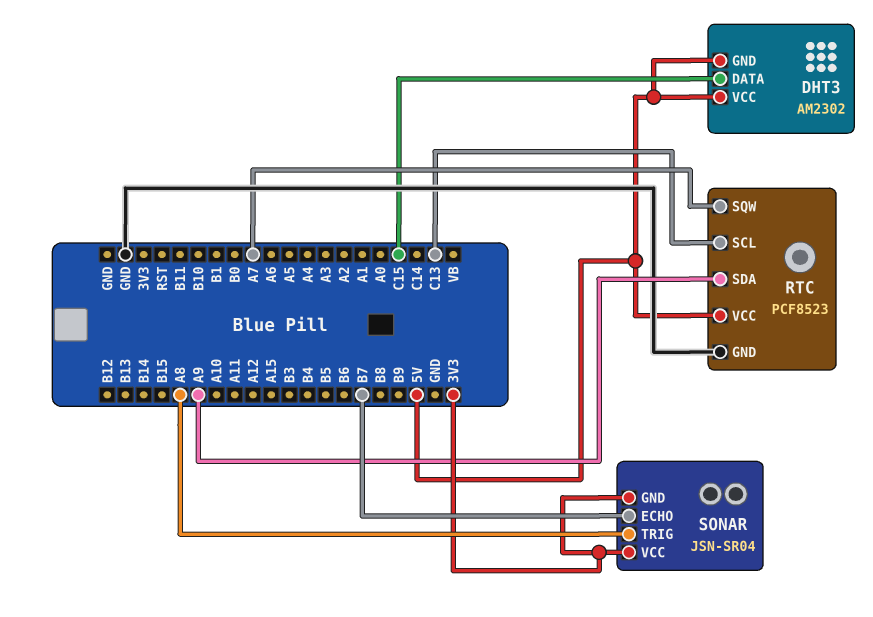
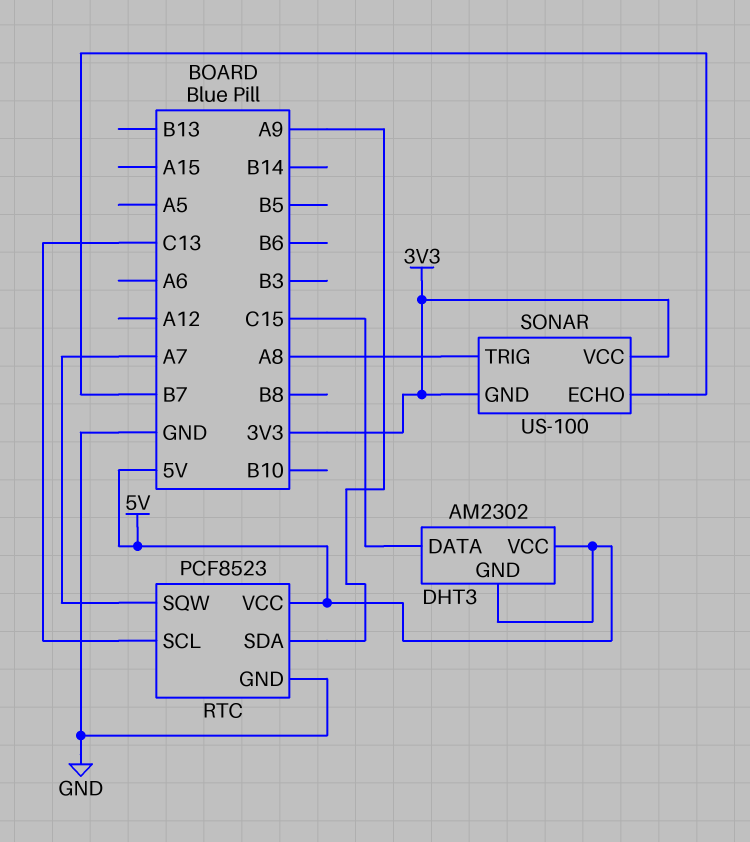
SONAR: JSN-SR04 -> US-100

